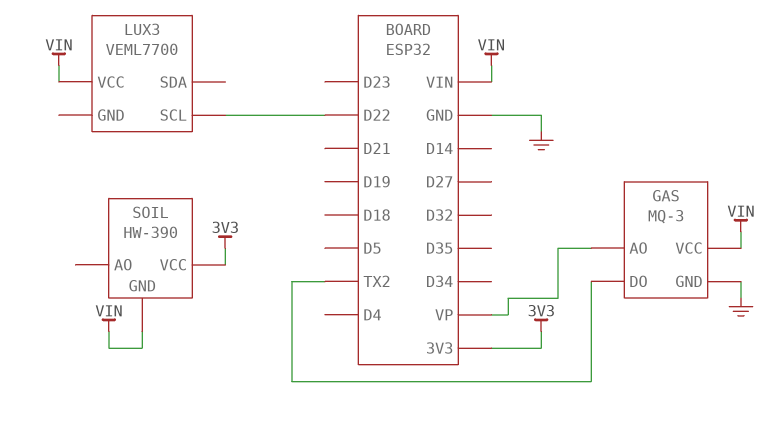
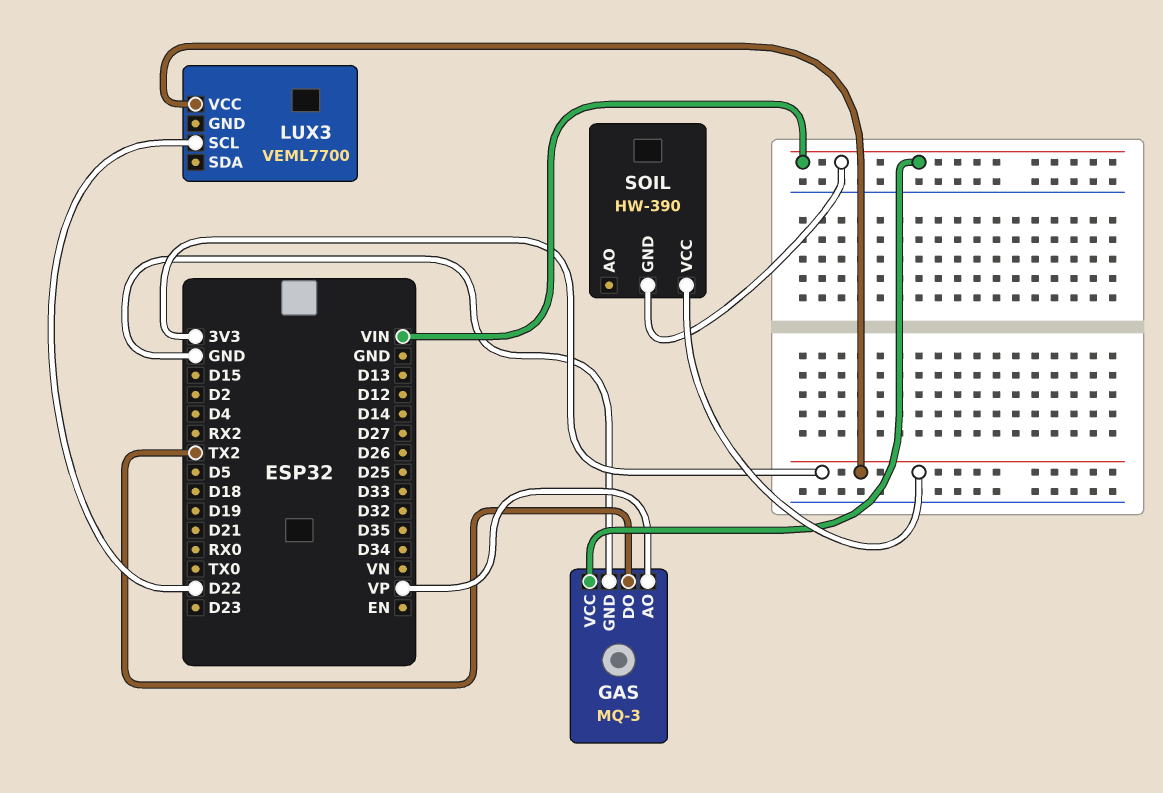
LUX3 pin VCC: VIN -> 3V3

